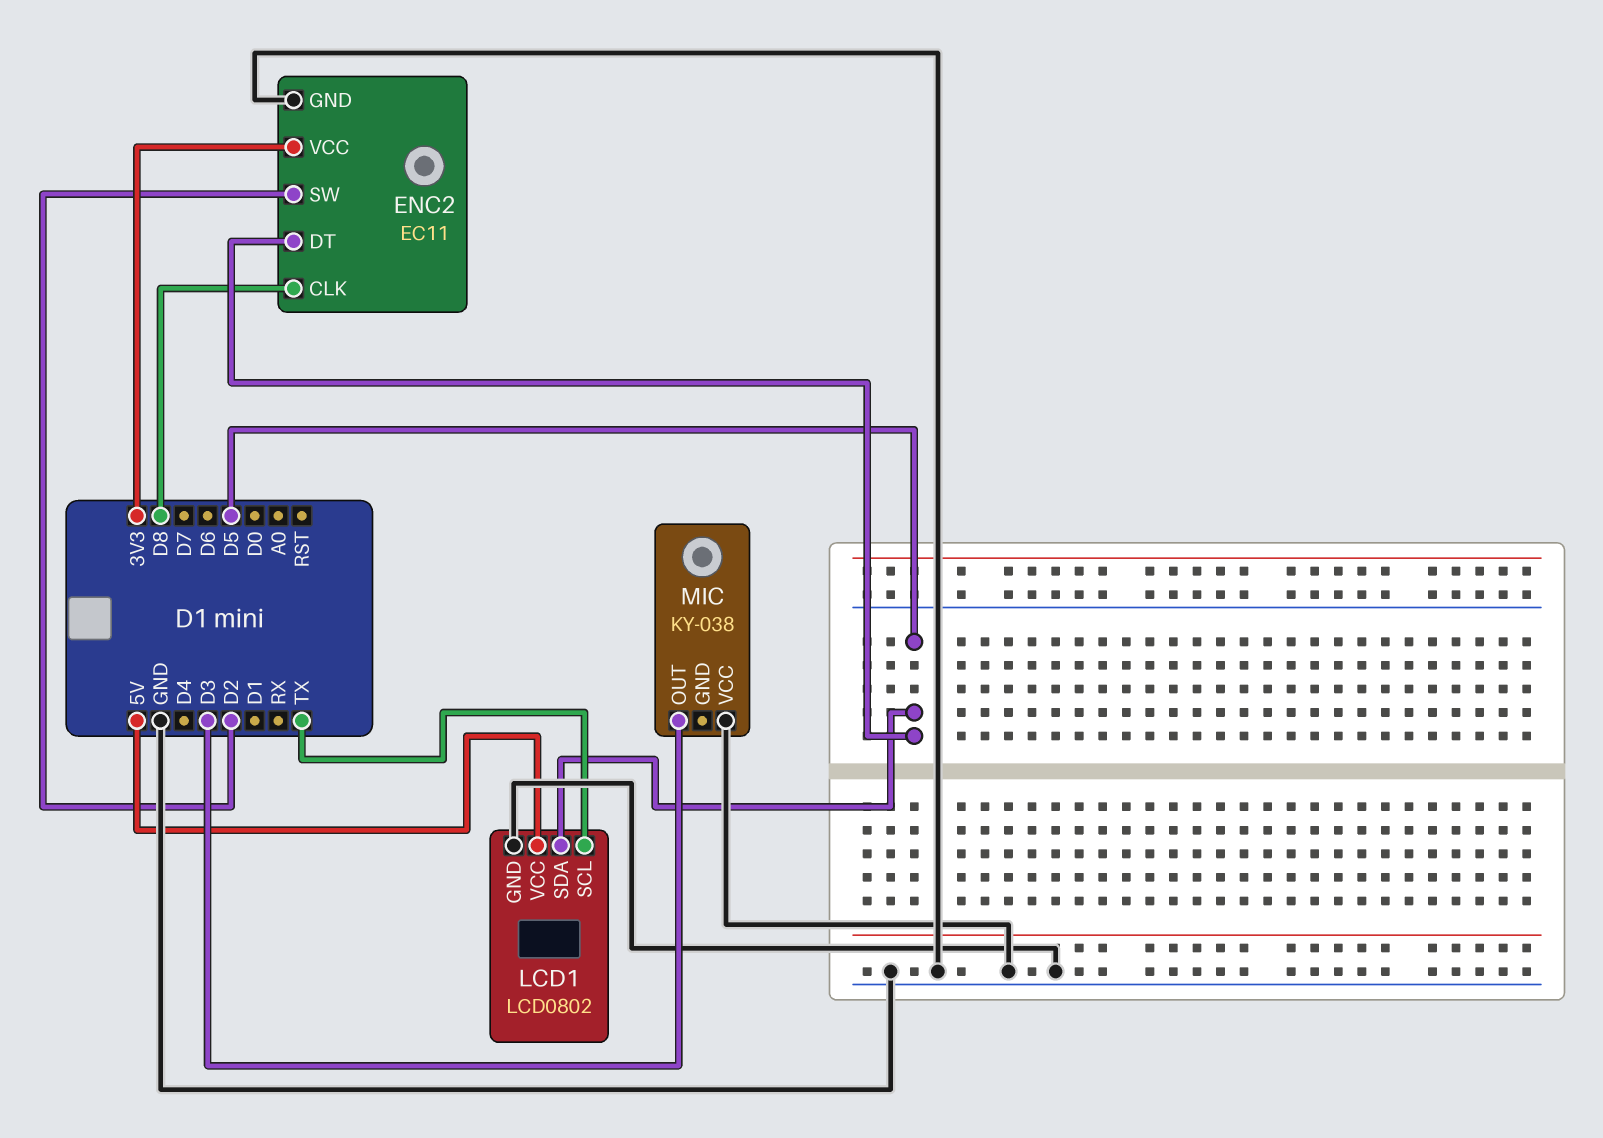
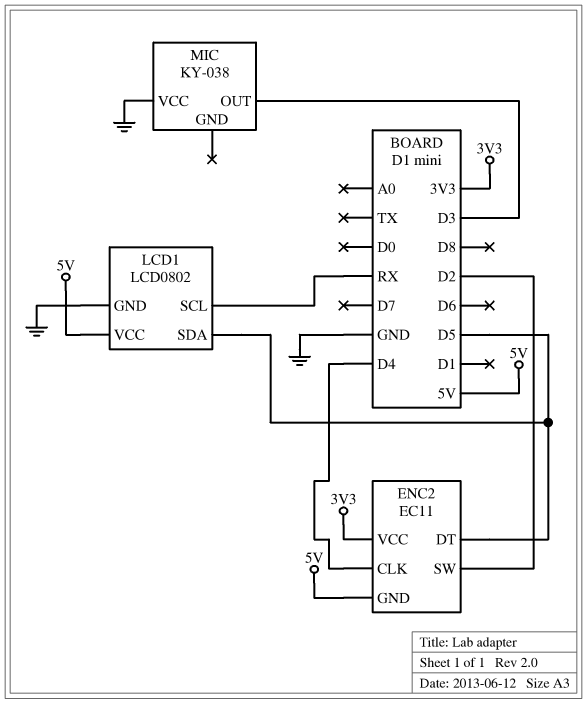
ENC2 pin CLK: D8 -> D4
ENC2 pin GND: GND -> 5V
LCD1 pin SCL: TX -> RX

